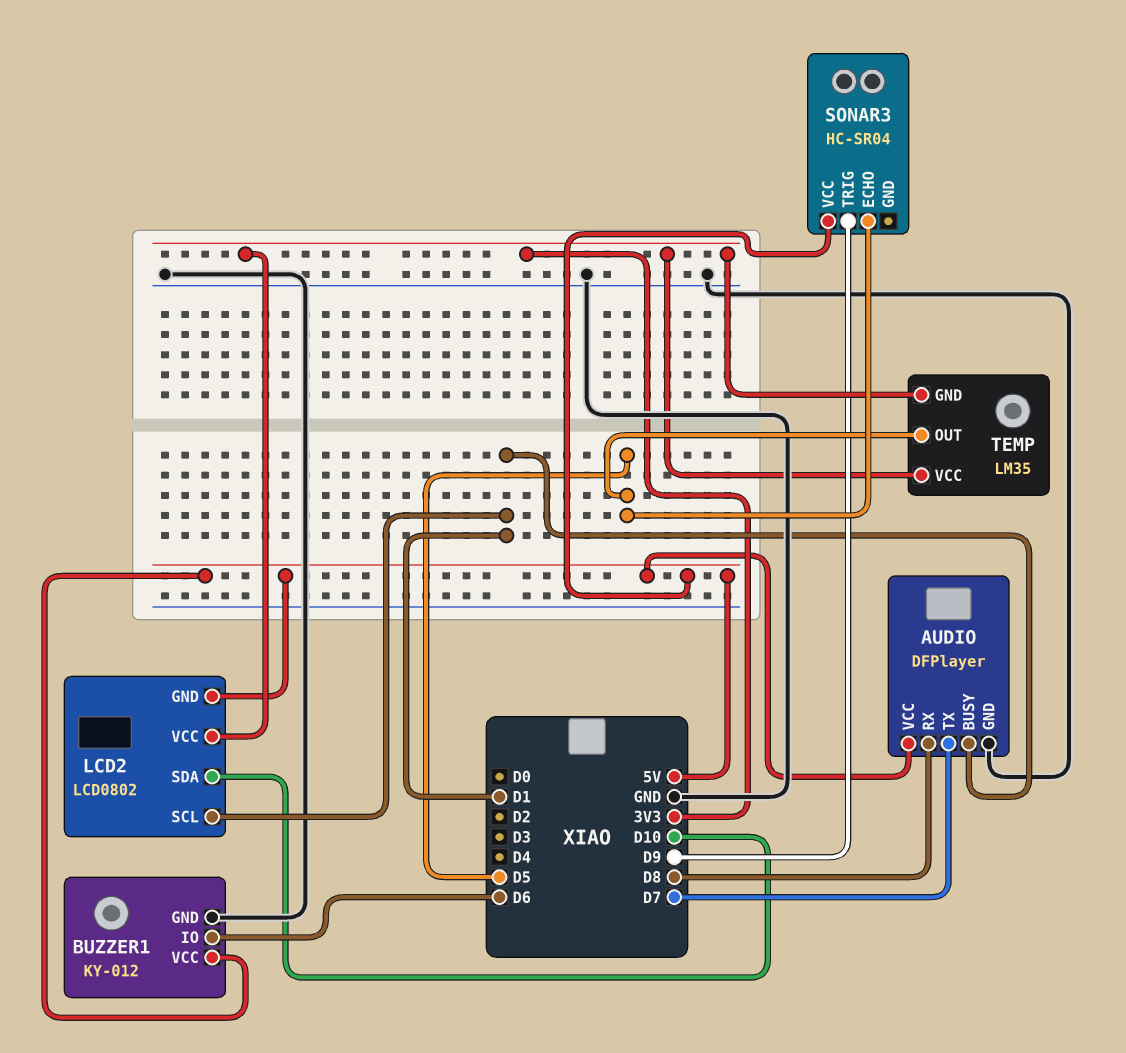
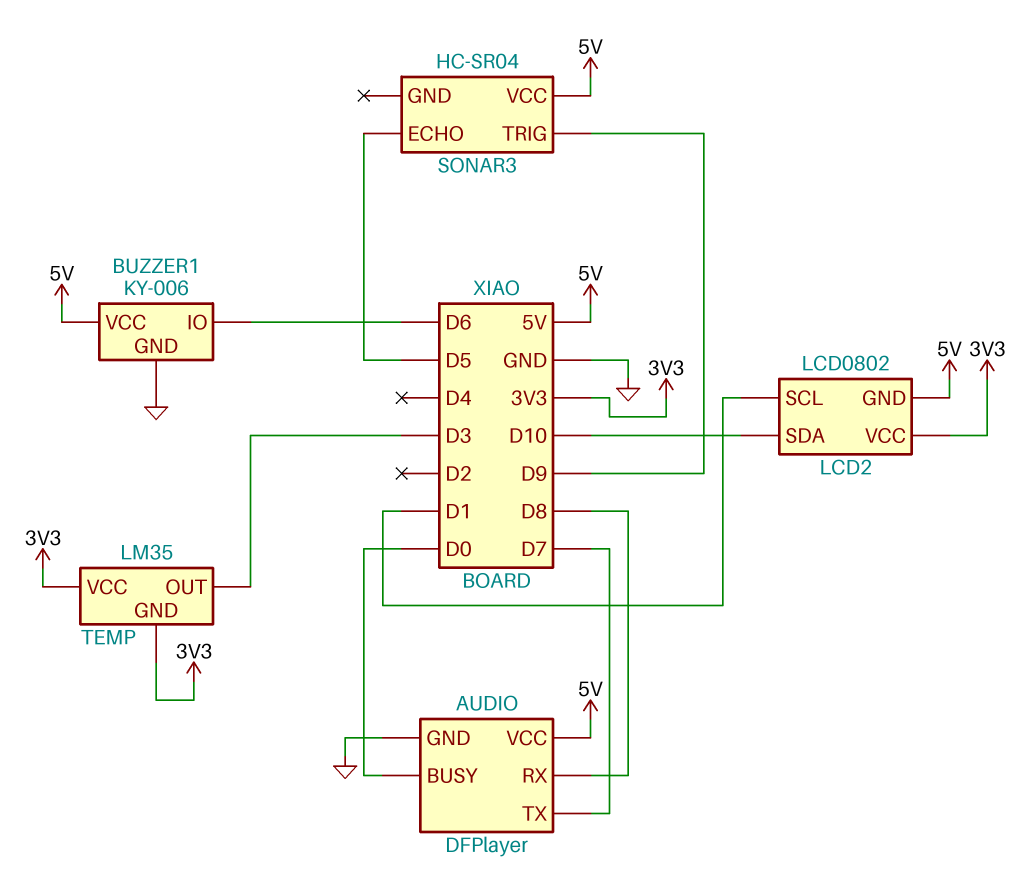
AUDIO pin BUSY: D1 -> D0
BUZZER1: KY-012 -> KY-006
TEMP pin OUT: D5 -> D3

